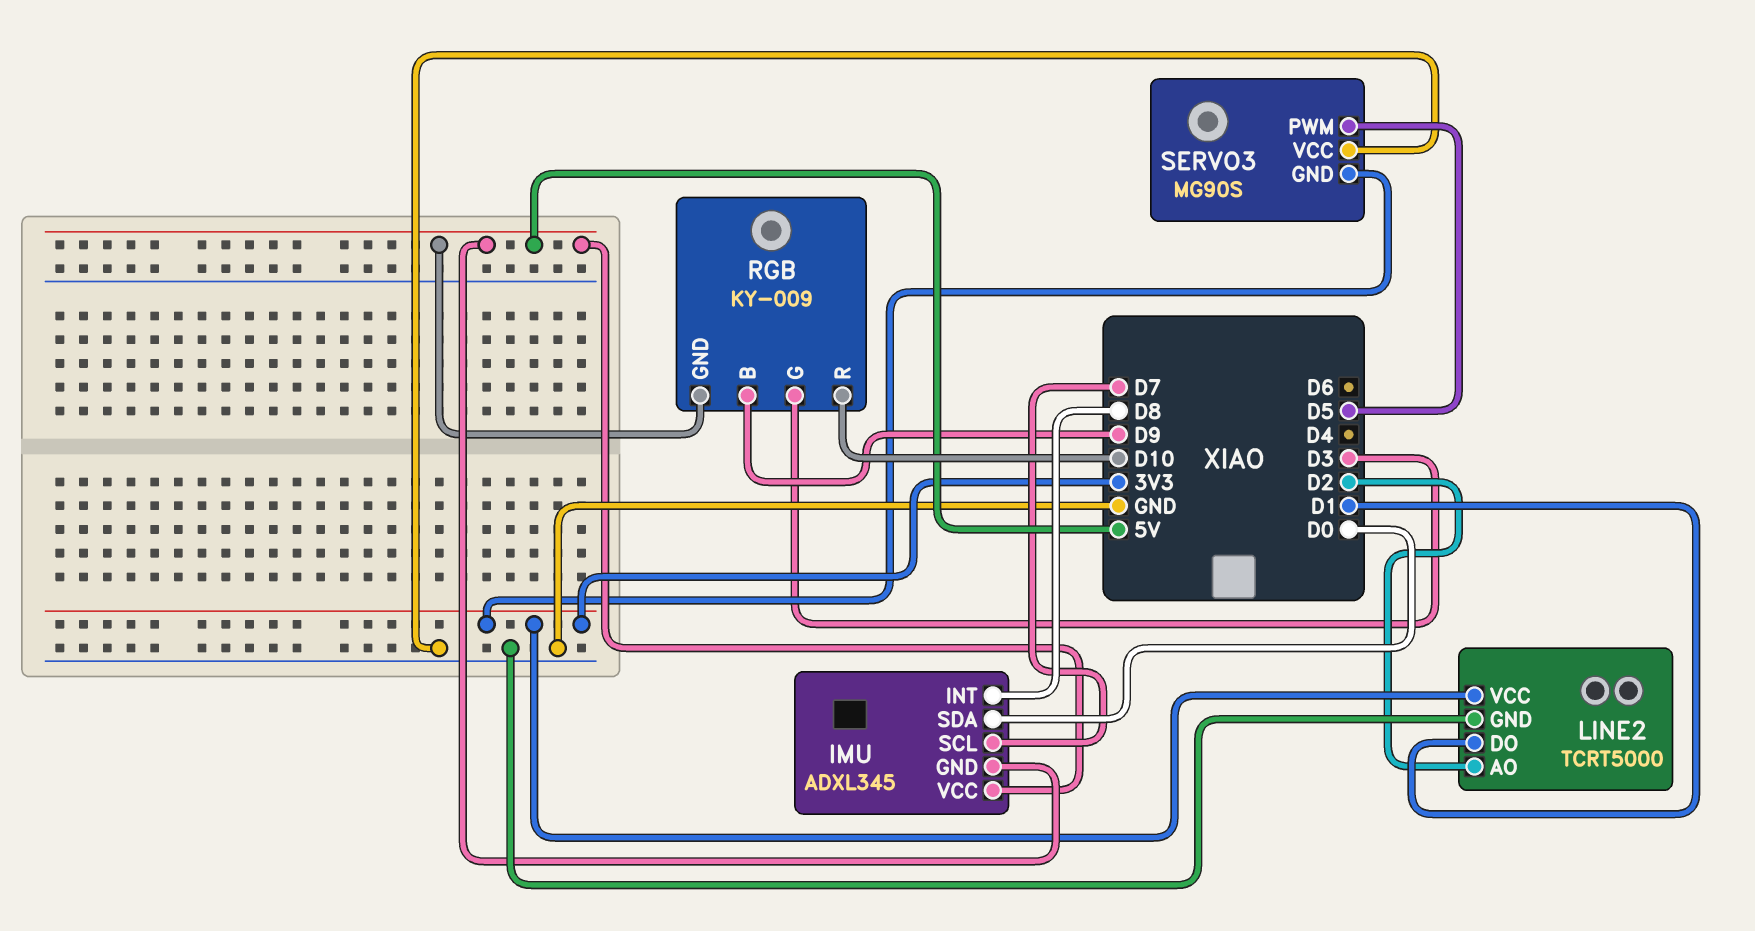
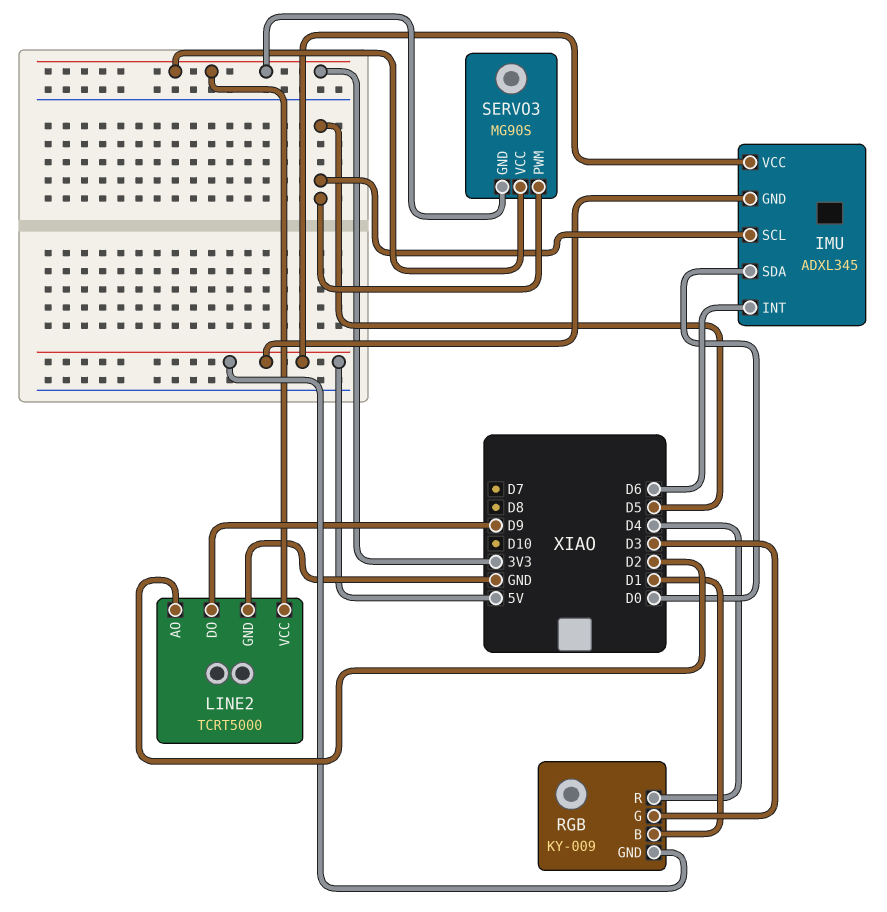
IMU pin INT: D8 -> D6
IMU pin SCL: D7 -> D5
LINE2 pin DO: D1 -> D9
RGB pin B: D9 -> D1
RGB pin R: D10 -> D4
SERVO3 pin VCC: GND -> 3V3

